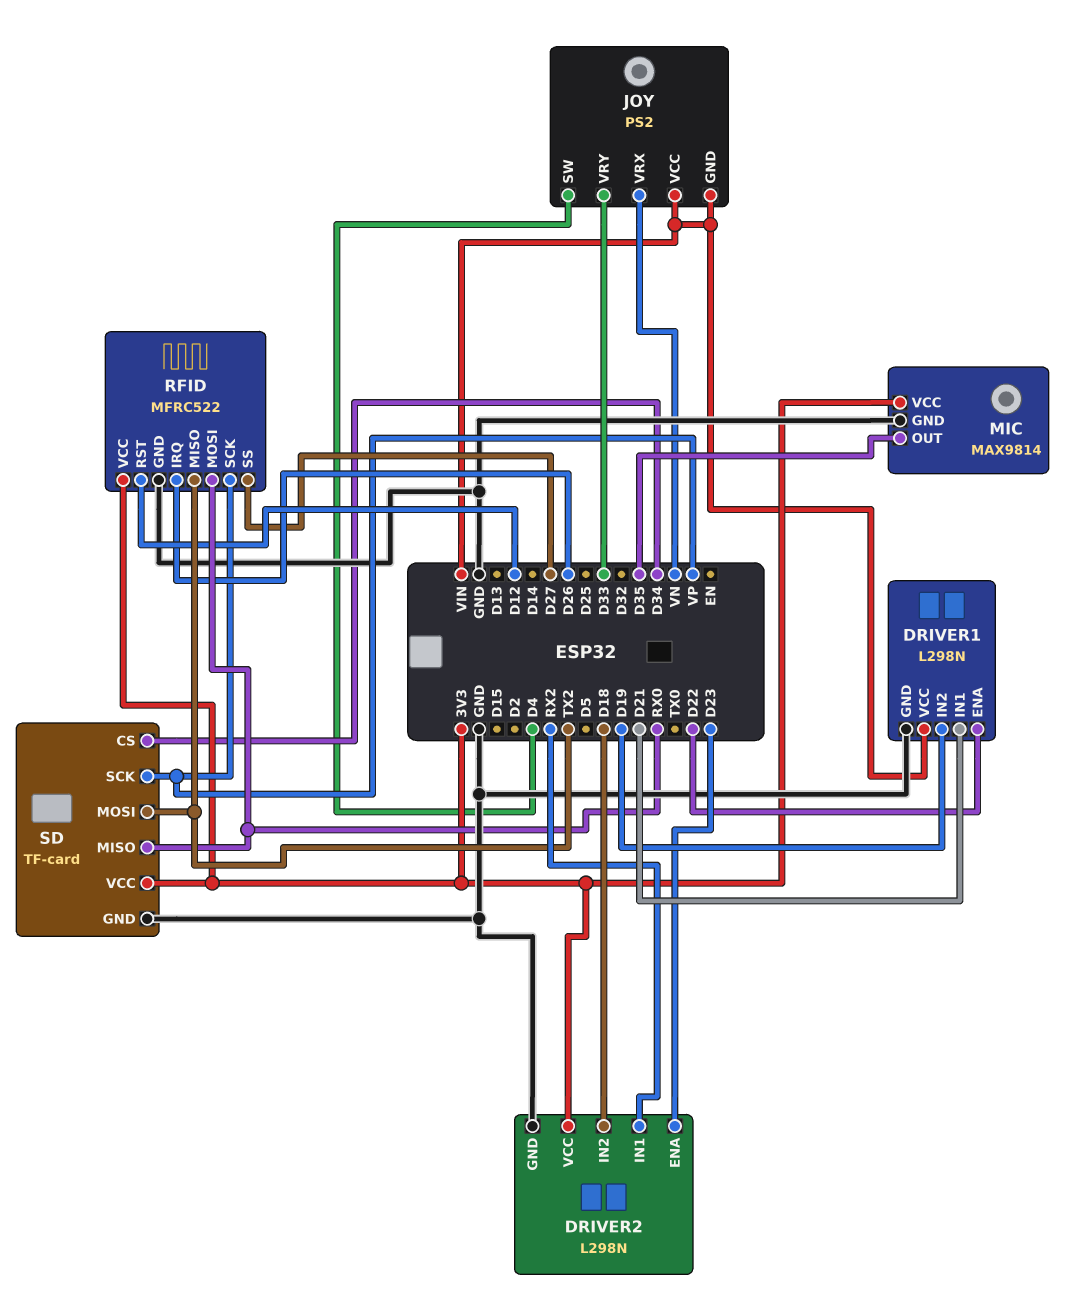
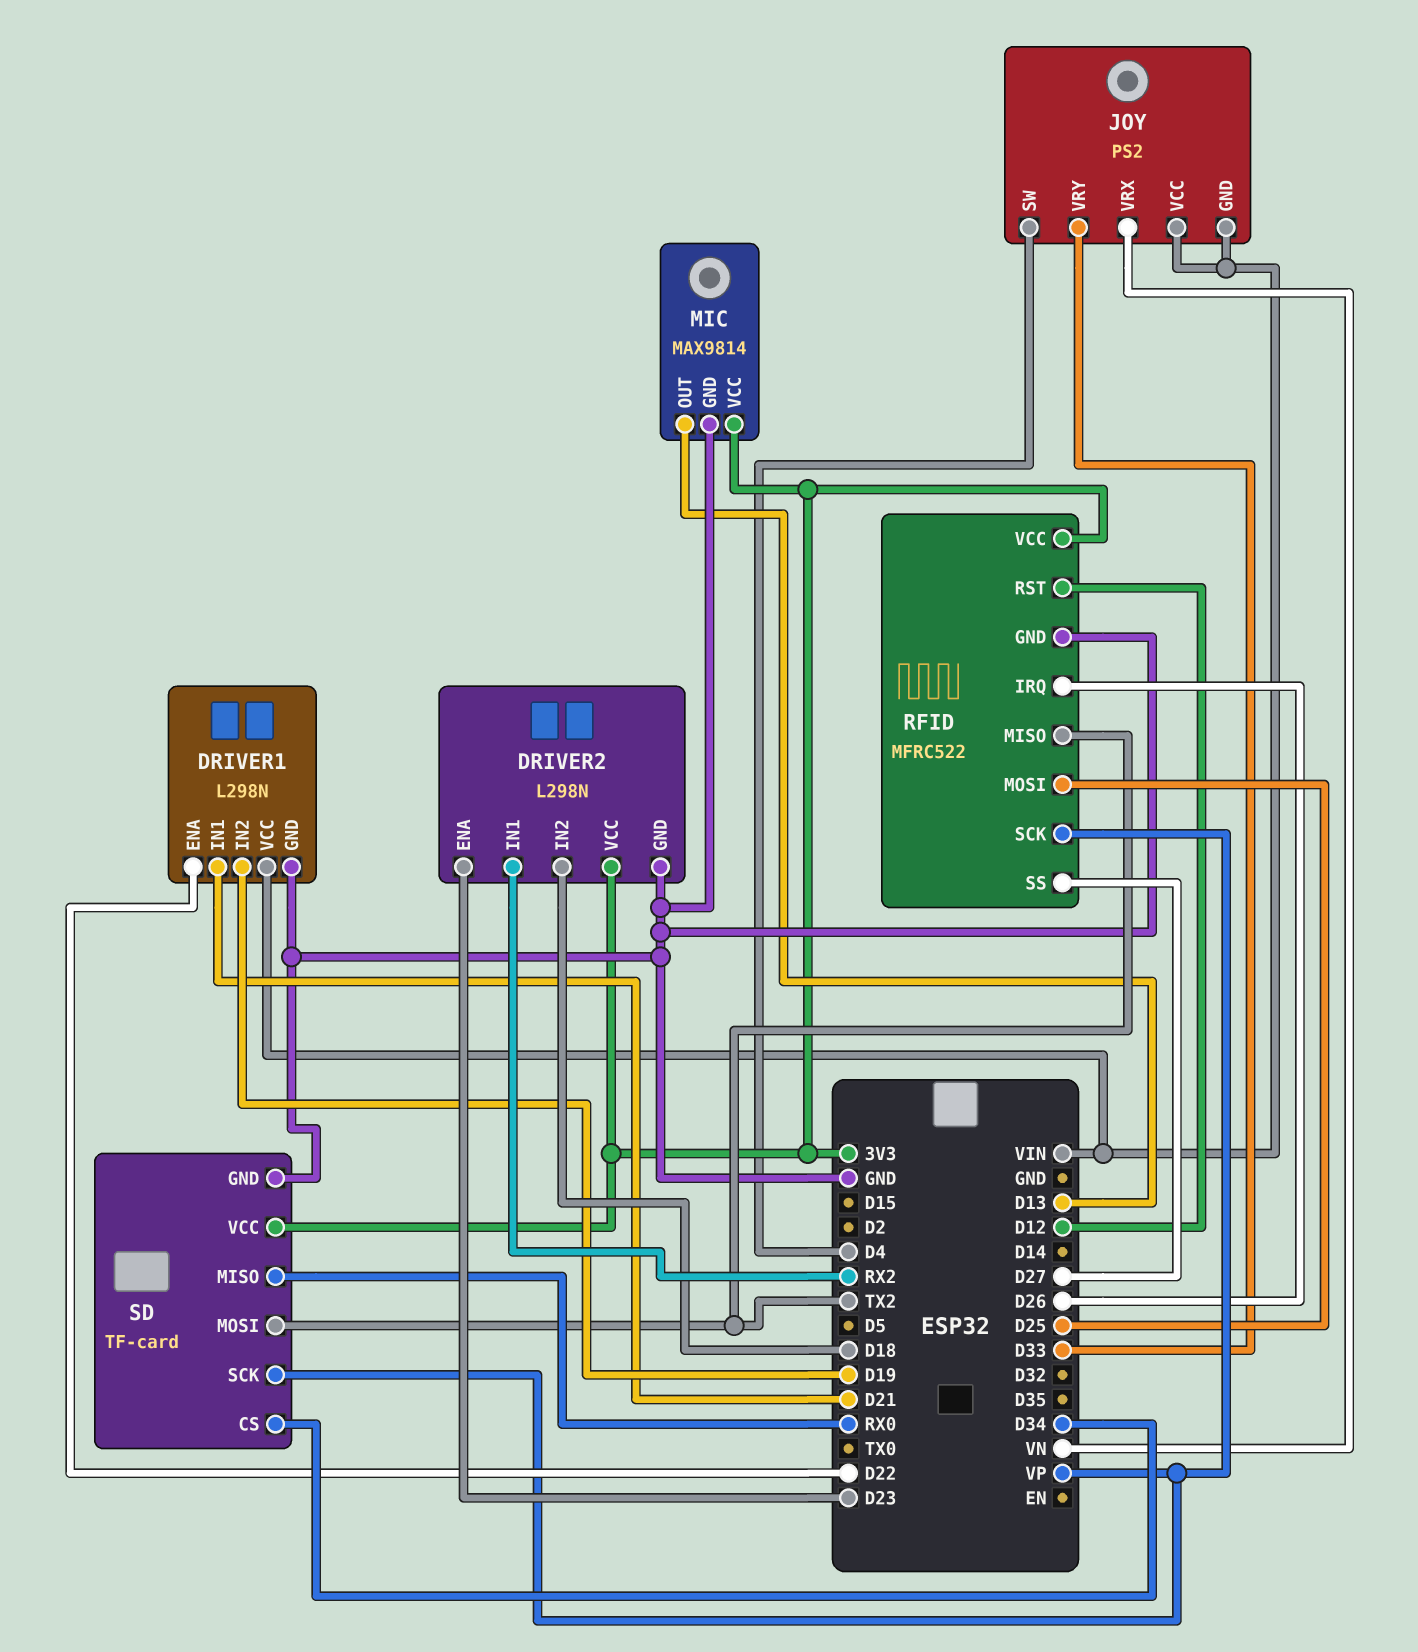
MIC pin OUT: D35 -> D13
RFID pin MOSI: RX0 -> D25

